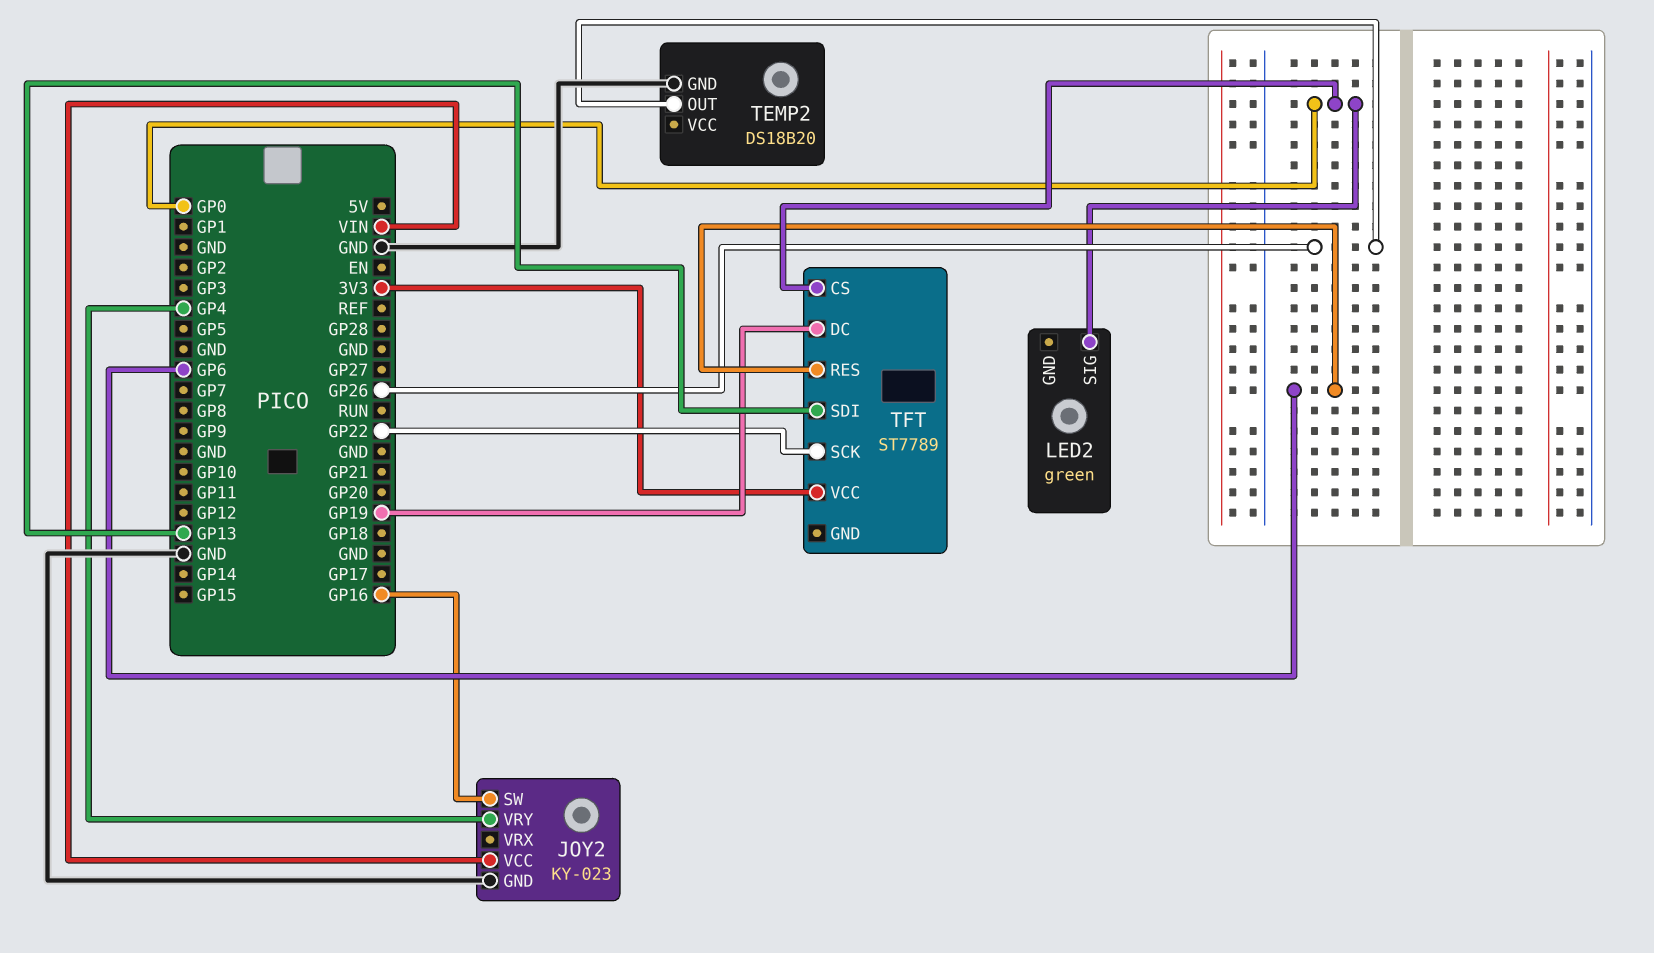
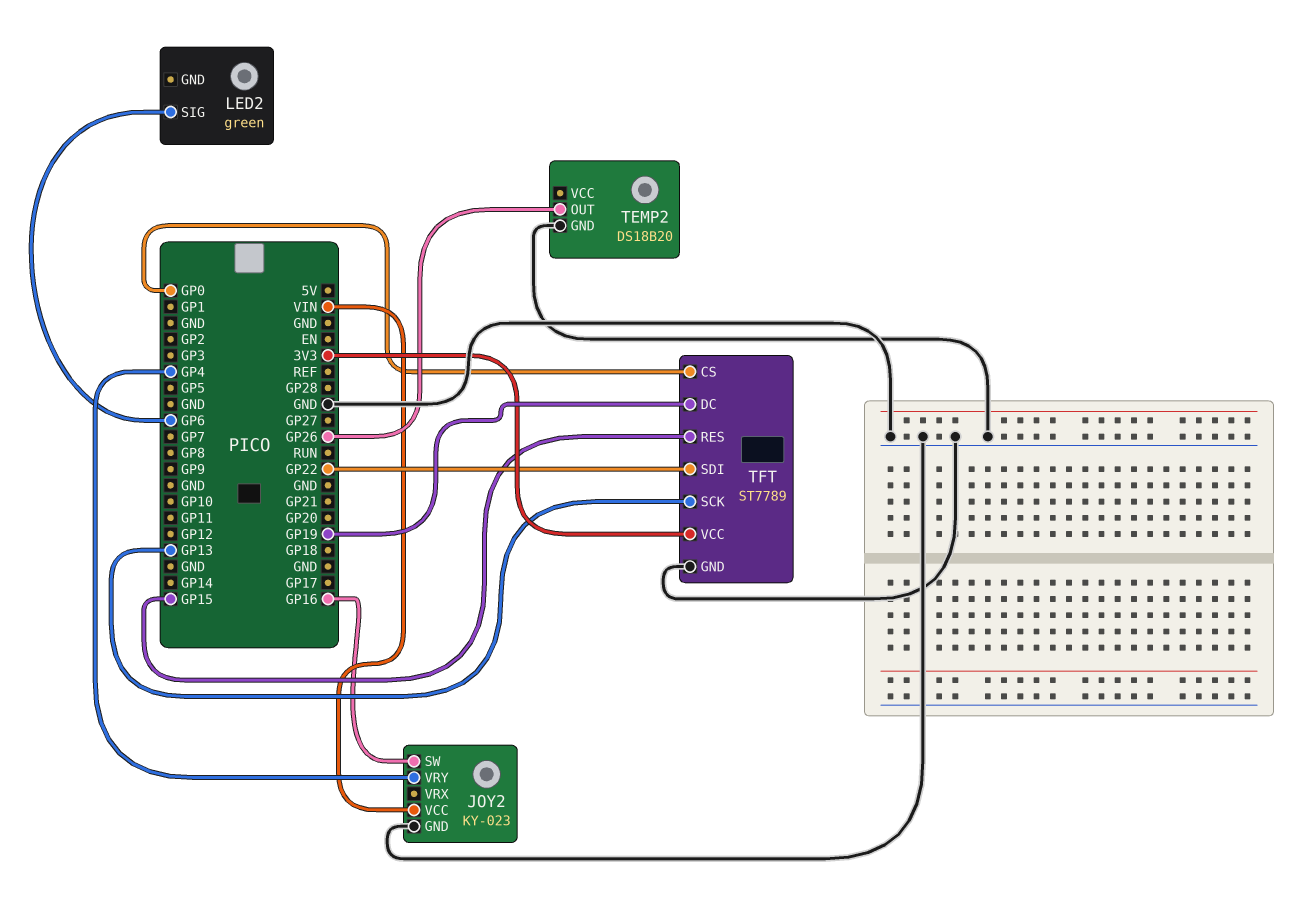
LED2 pin SIG: GP0 -> GP6
TFT pin GND: none -> GND
TFT pin RES: GP6 -> GP15
TFT pin SCK: GP22 -> GP13
TFT pin SDI: GP13 -> GP22

